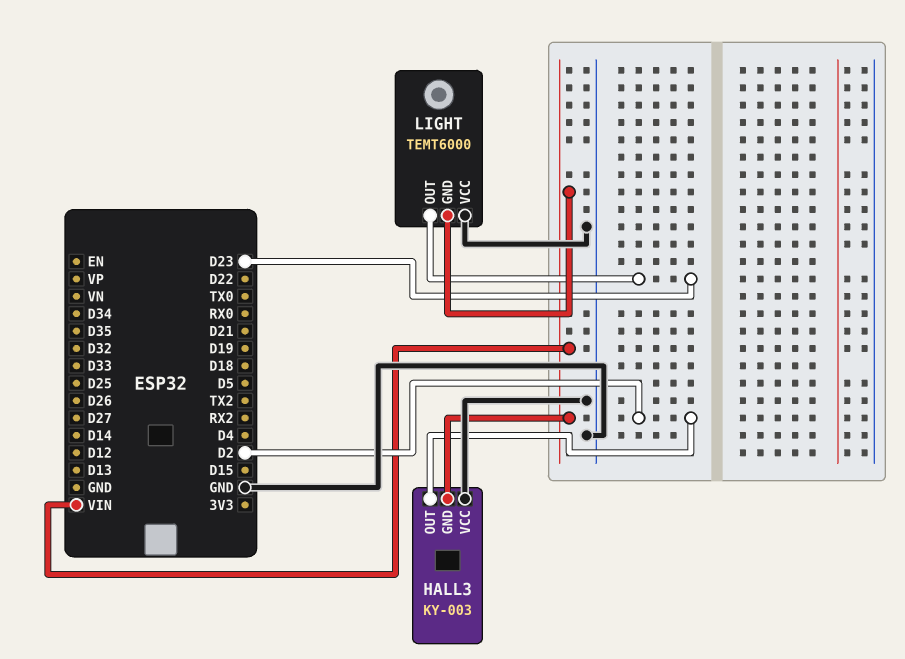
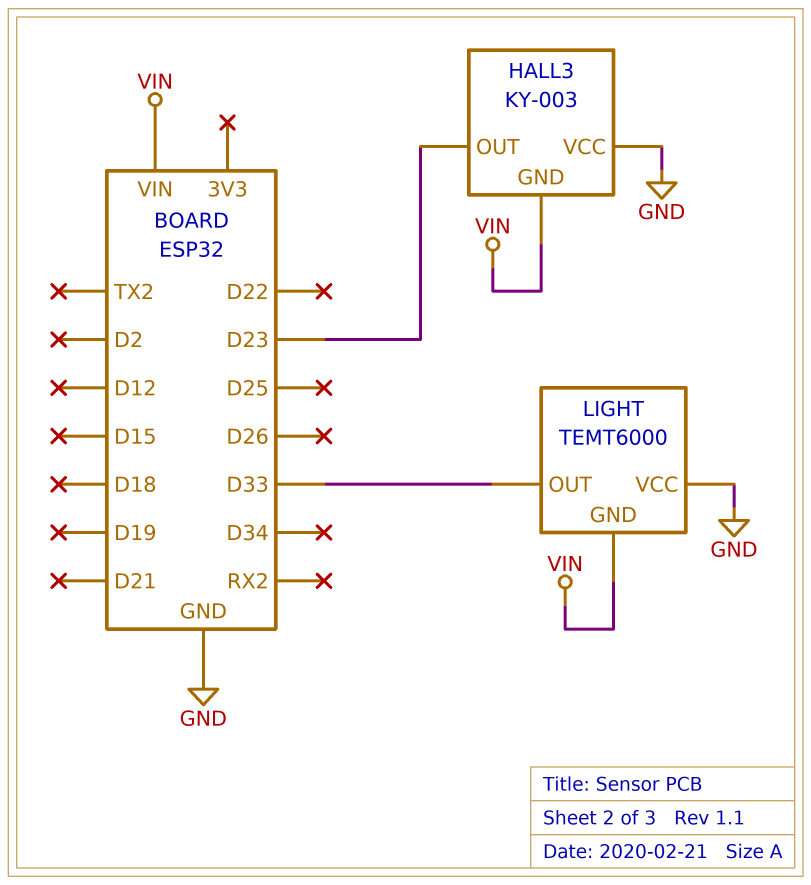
HALL3 pin OUT: D2 -> D23
LIGHT pin OUT: D23 -> D33

